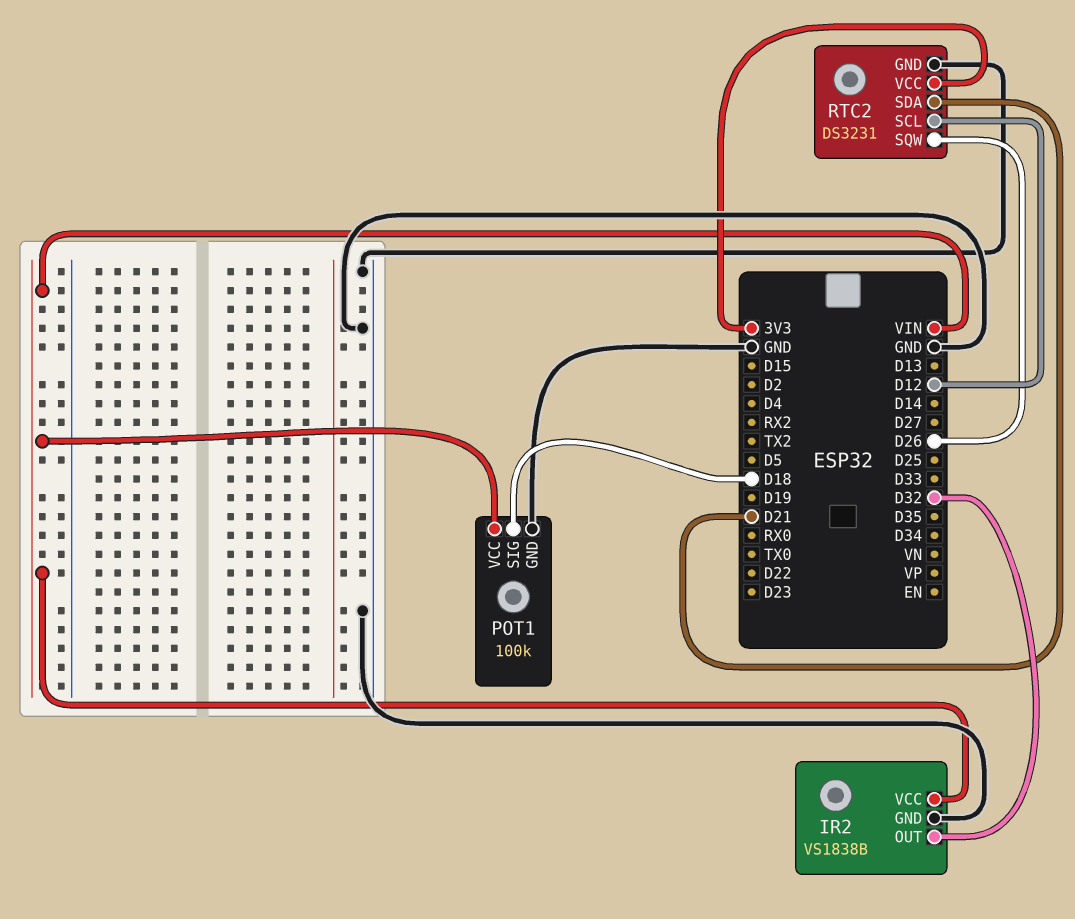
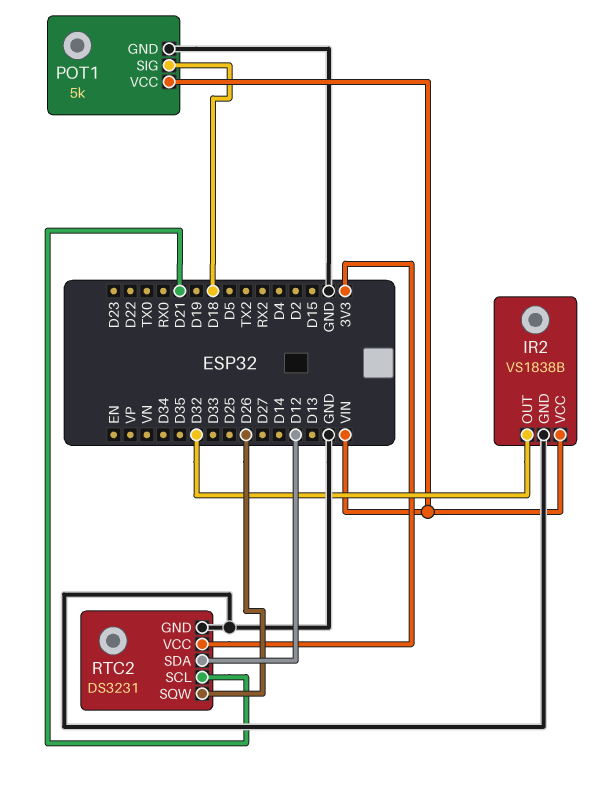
POT1: 100k -> 5k
RTC2 pin SCL: D12 -> D21
RTC2 pin SDA: D21 -> D12

